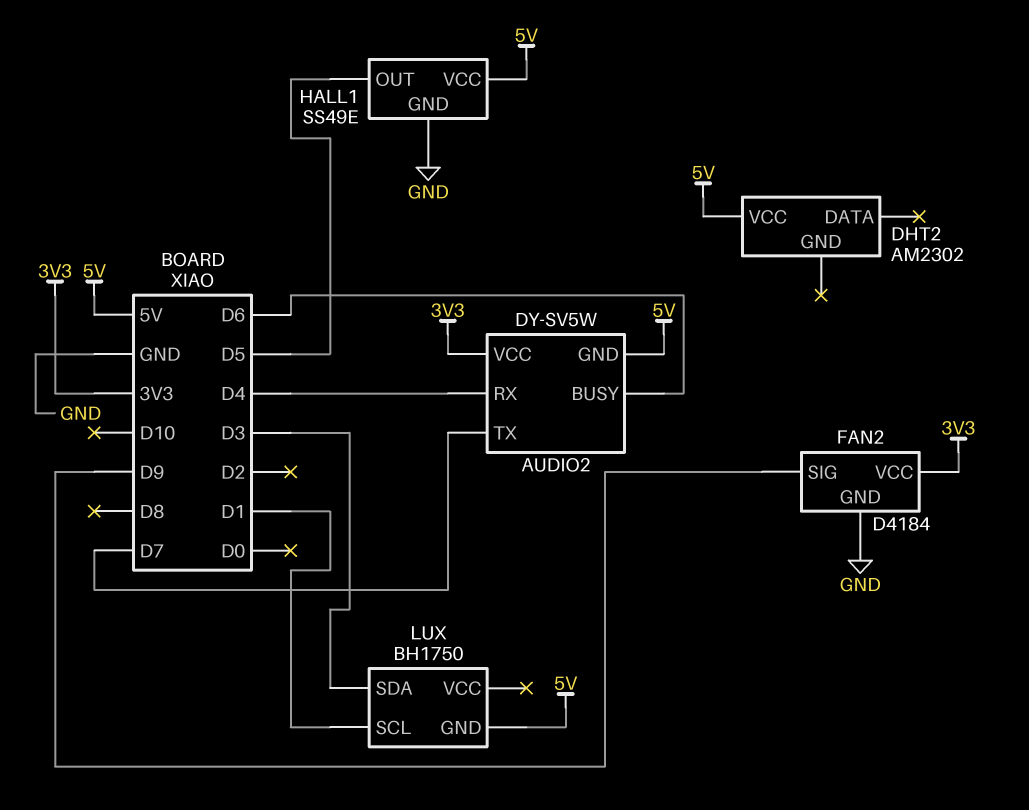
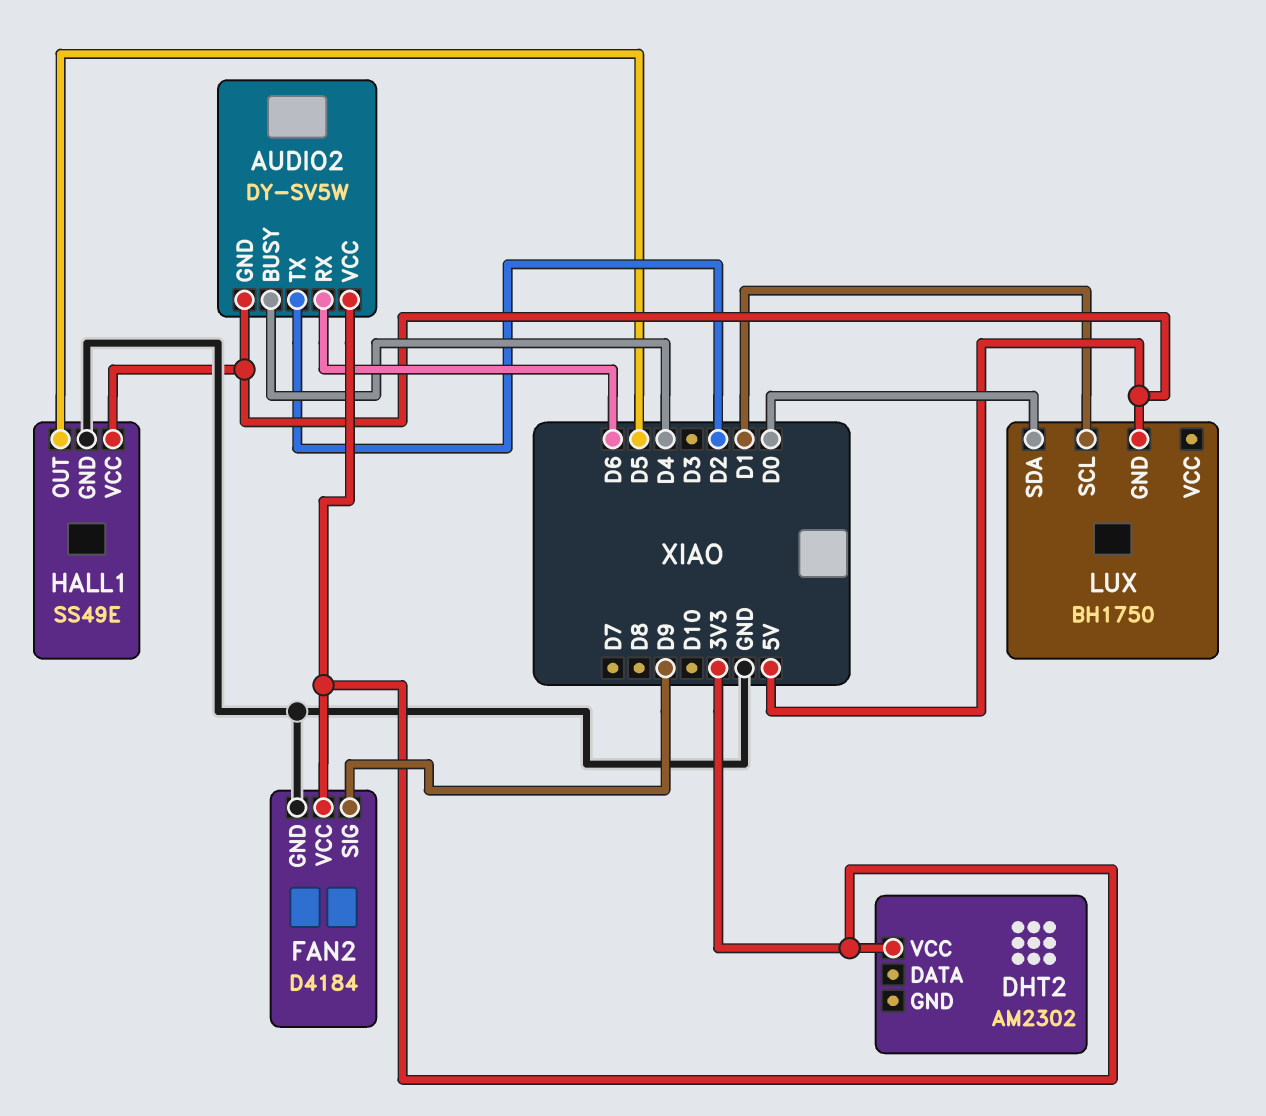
AUDIO2 pin BUSY: D6 -> D4
AUDIO2 pin RX: D4 -> D6
AUDIO2 pin TX: D7 -> D2
DHT2 pin VCC: 5V -> 3V3
LUX pin SDA: D3 -> D0

